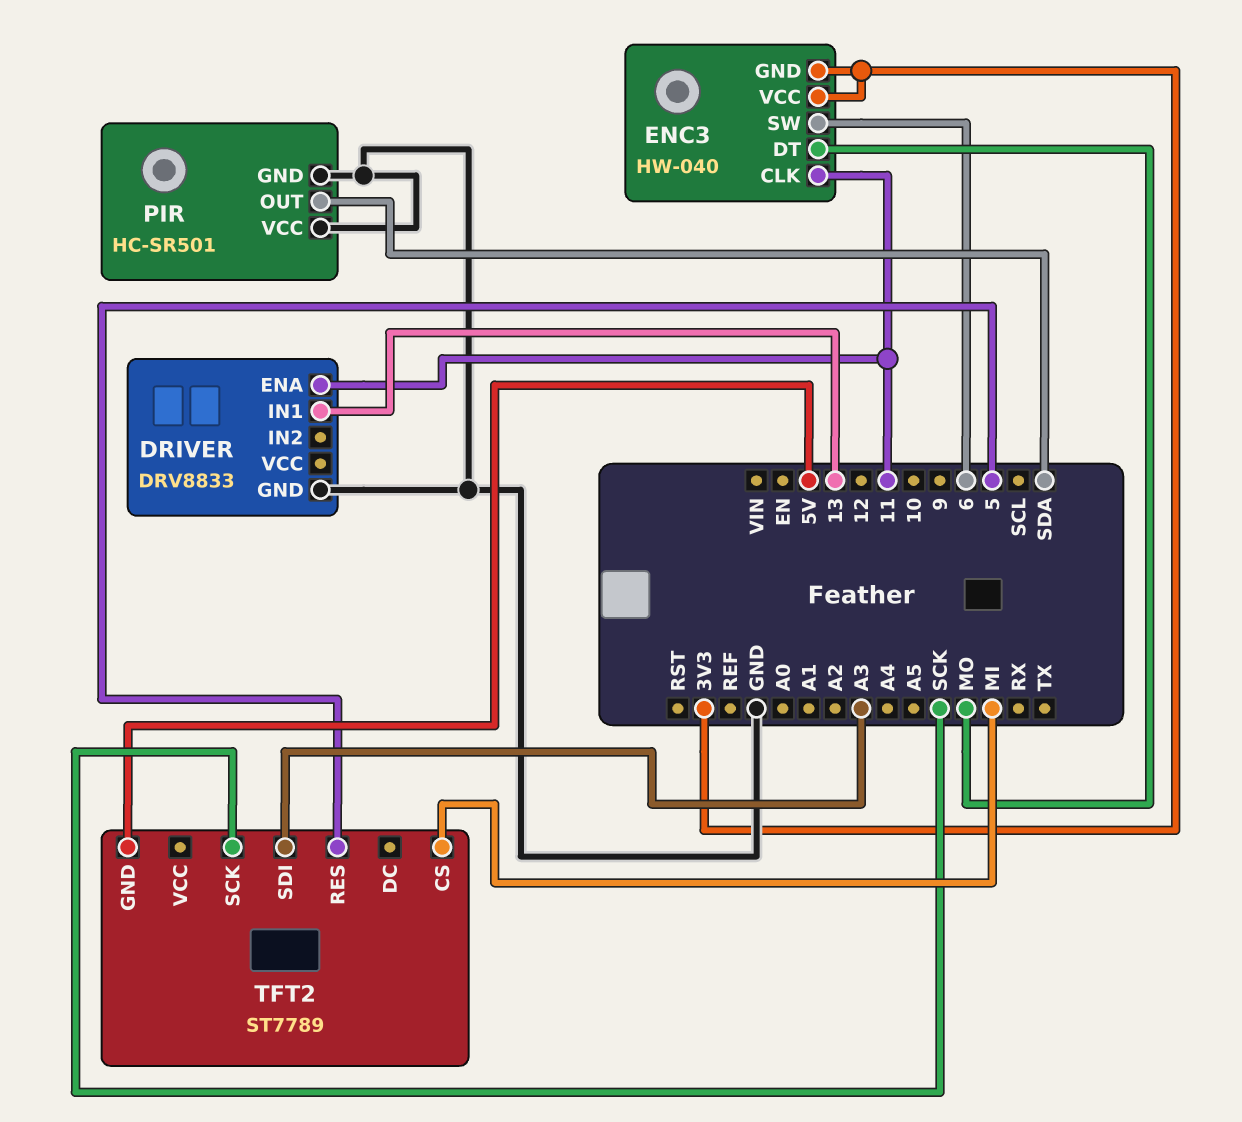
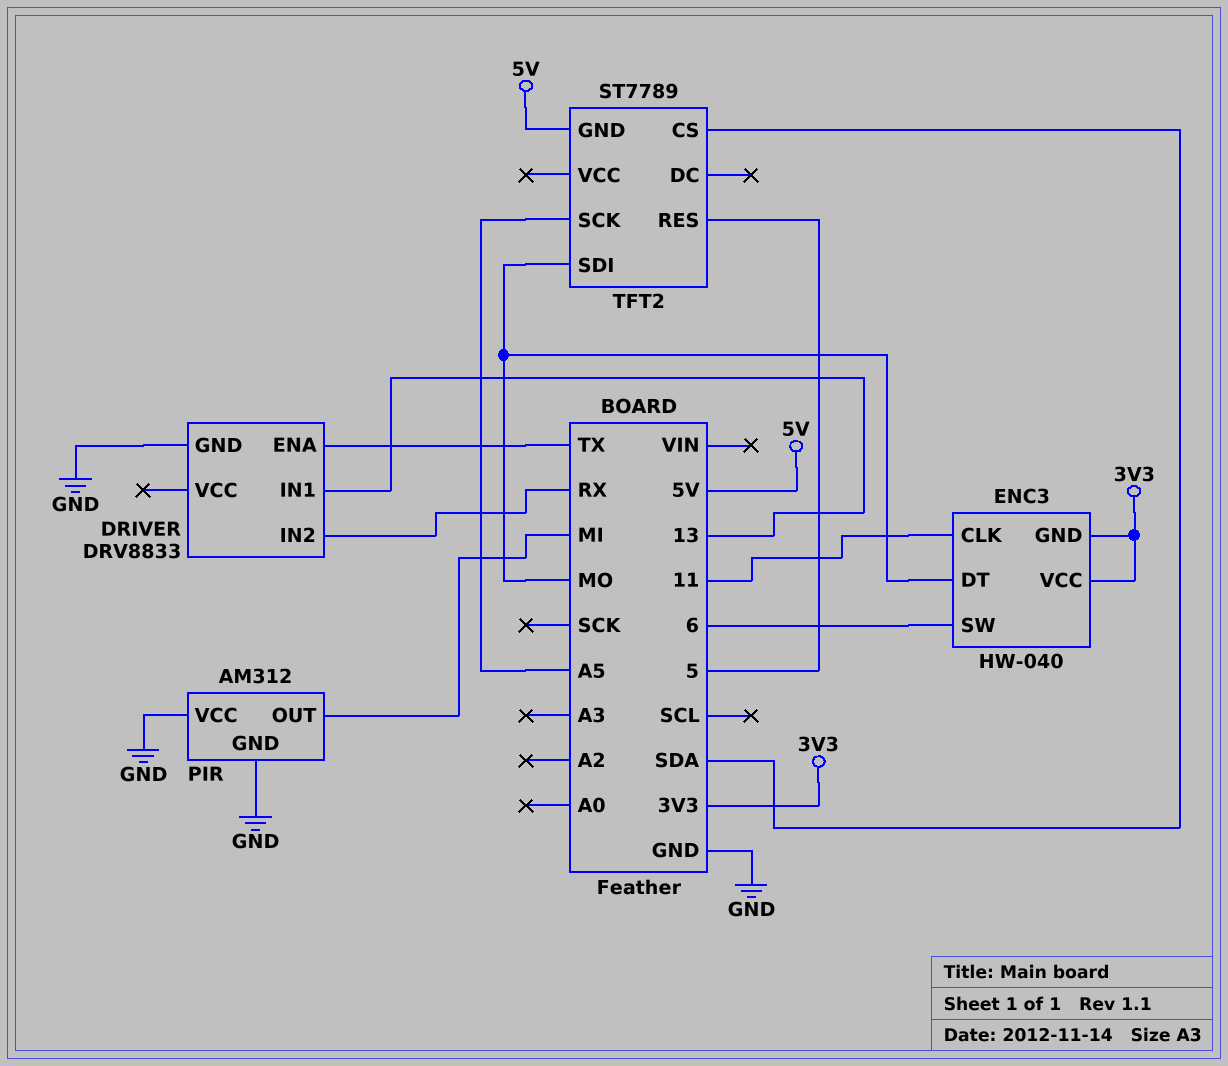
DRIVER pin ENA: 11 -> TX
DRIVER pin IN2: none -> RX
PIR: HC-SR501 -> AM312
PIR pin OUT: SDA -> MI
TFT2 pin CS: MI -> SDA
TFT2 pin SCK: SCK -> A5
TFT2 pin SDI: A3 -> MO

